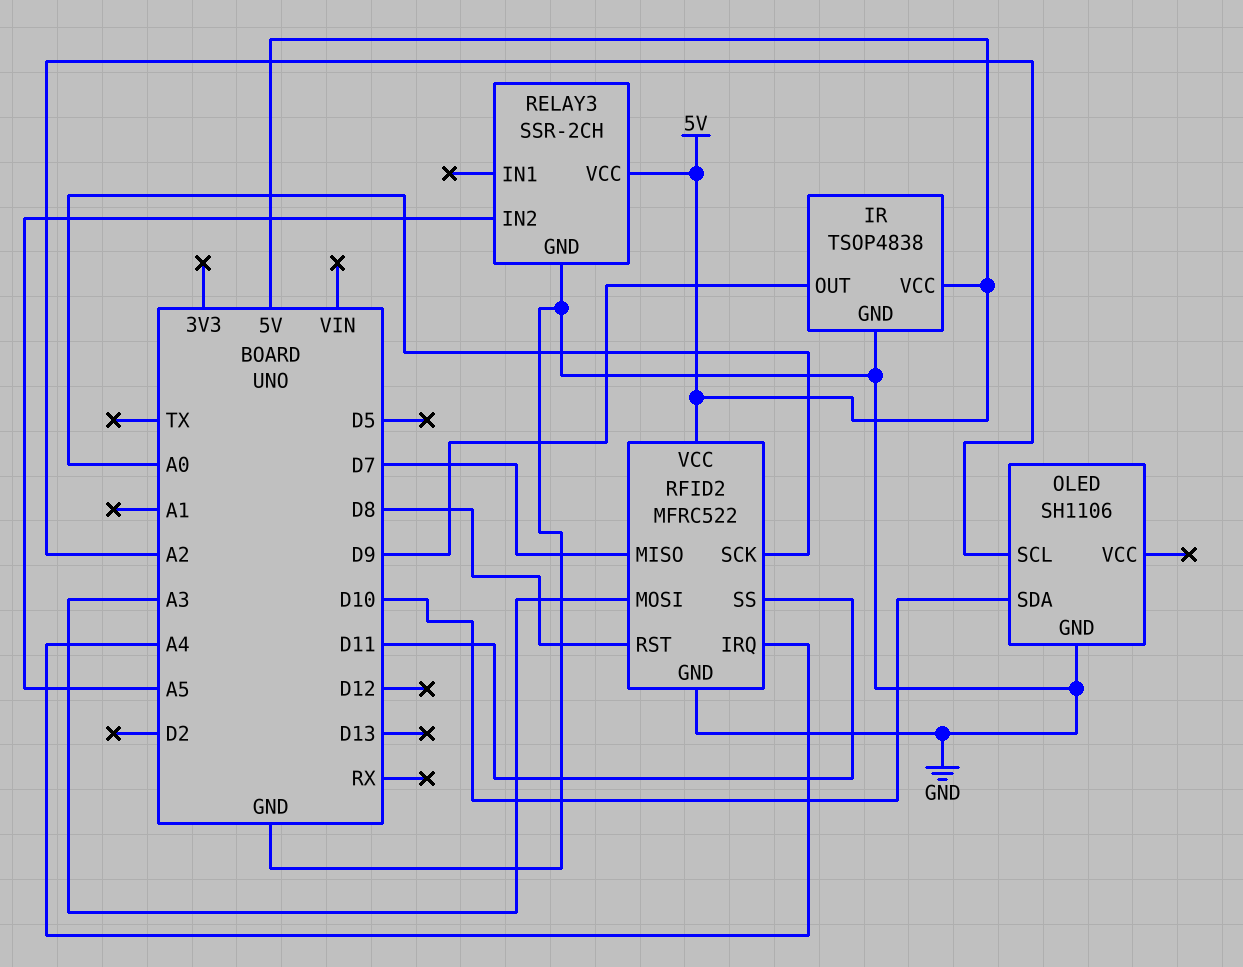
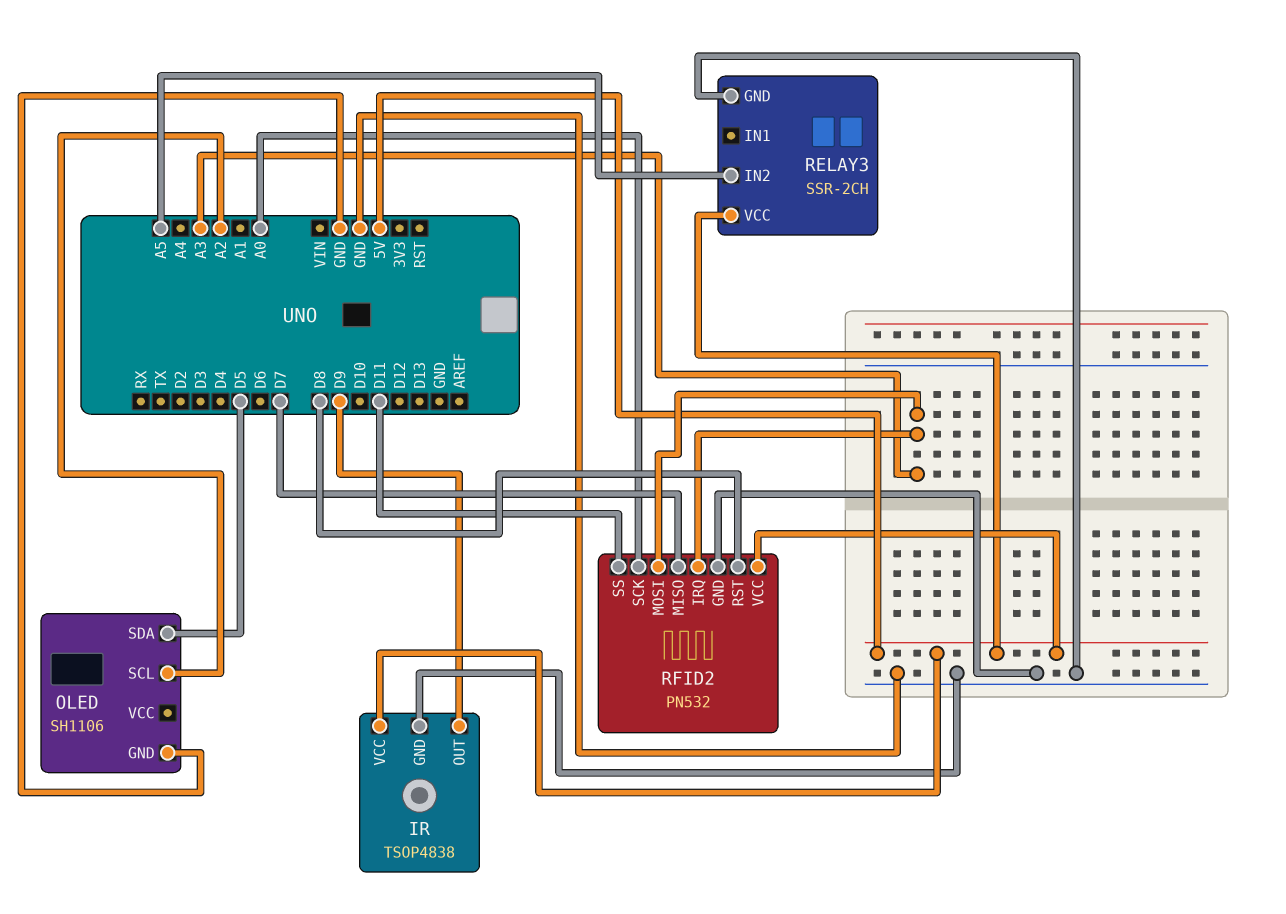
OLED pin SDA: D10 -> D5
RFID2: MFRC522 -> PN532
RFID2 pin IRQ: A4 -> A3

